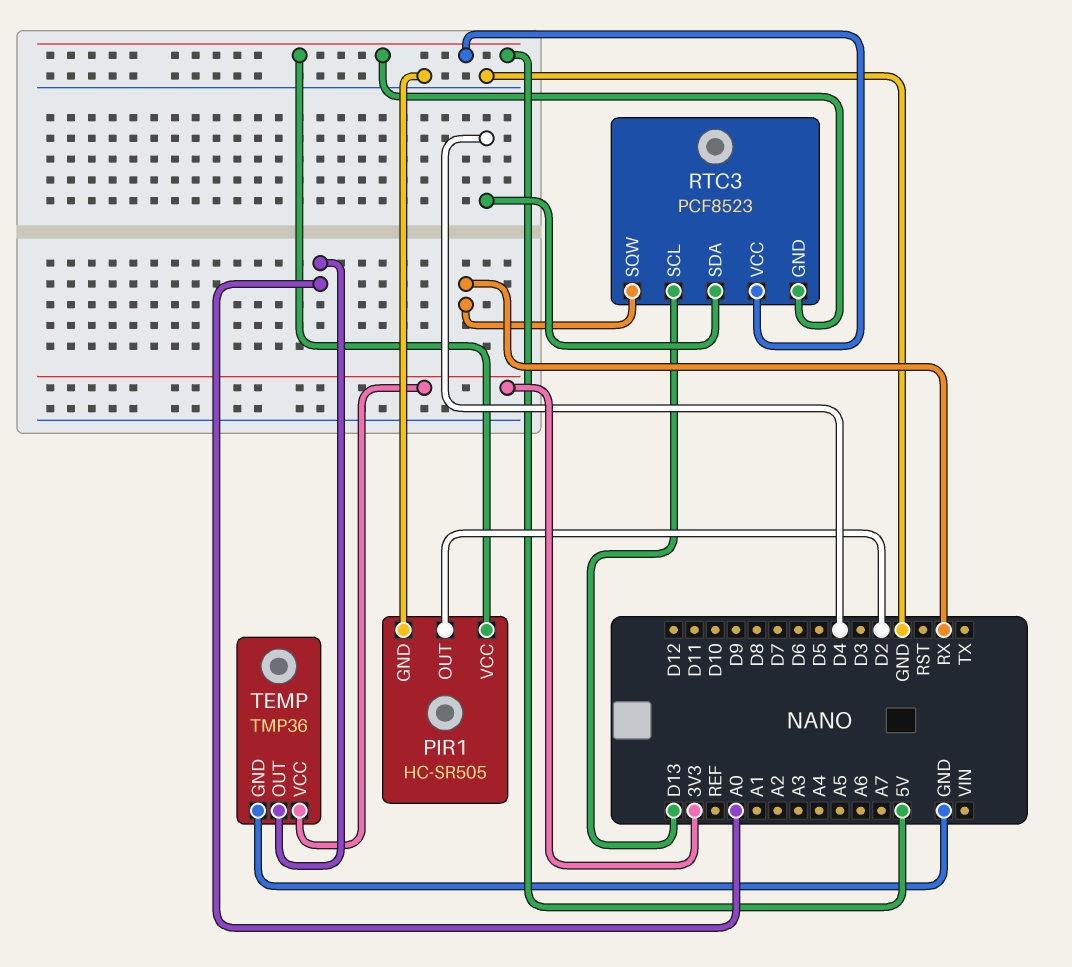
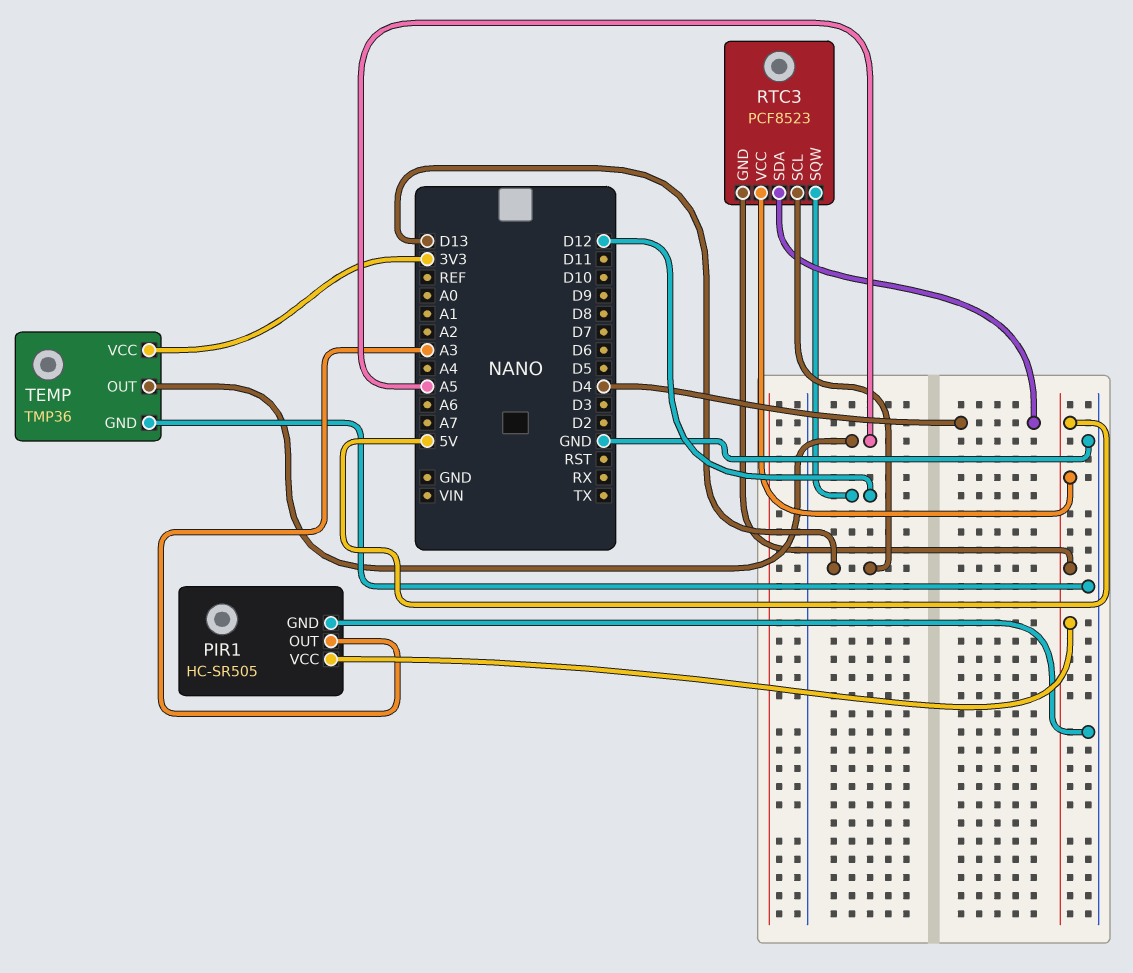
PIR1 pin OUT: D2 -> A3
RTC3 pin SQW: RX -> D12
TEMP pin OUT: A0 -> A5

